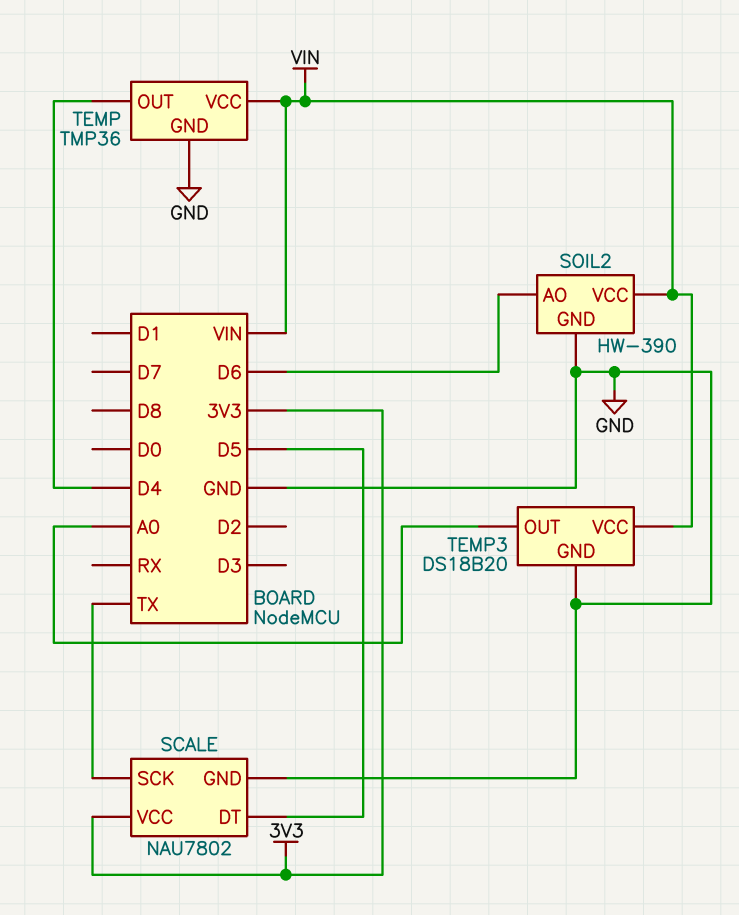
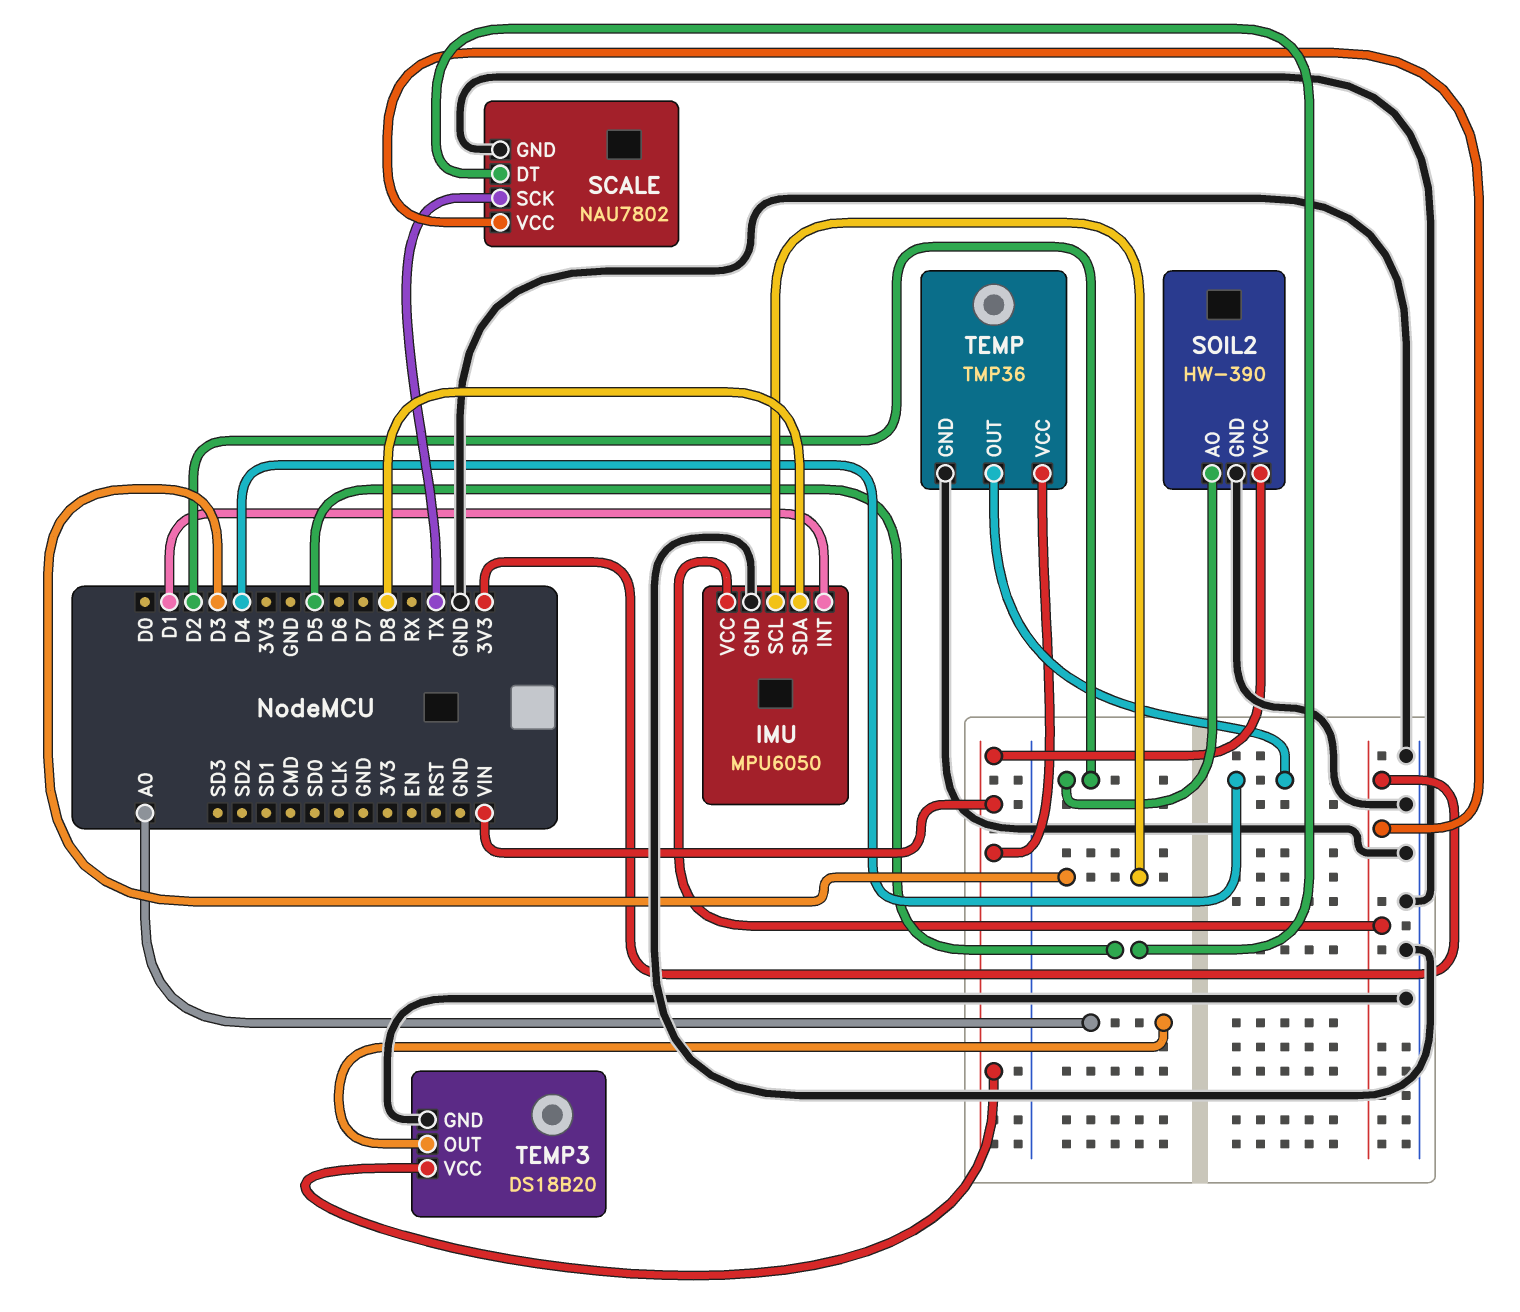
IMU: none -> MPU6050
IMU pin GND: none -> GND
IMU pin INT: none -> D1
IMU pin SCL: none -> D3
IMU pin SDA: none -> D8
IMU pin VCC: none -> 3V3
SOIL2 pin AO: D6 -> D2

